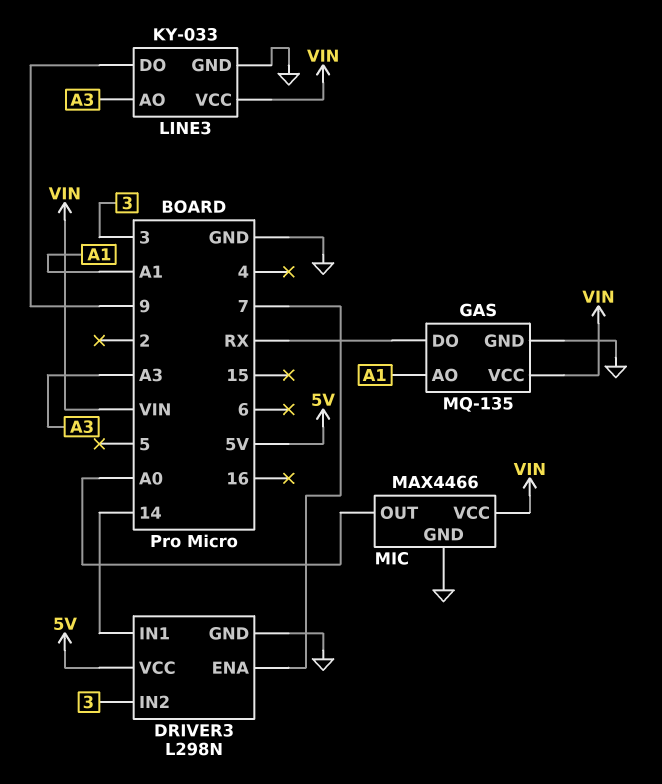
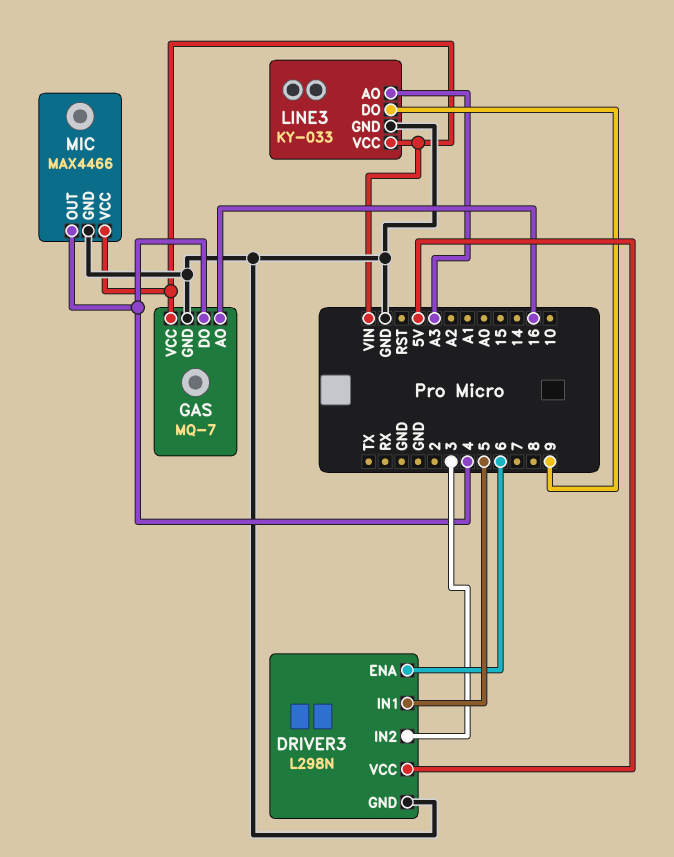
DRIVER3 pin ENA: 7 -> 6
DRIVER3 pin IN1: 14 -> 5
GAS: MQ-135 -> MQ-7
GAS pin AO: A1 -> 16
GAS pin DO: RX -> 4
MIC pin OUT: A0 -> 4

